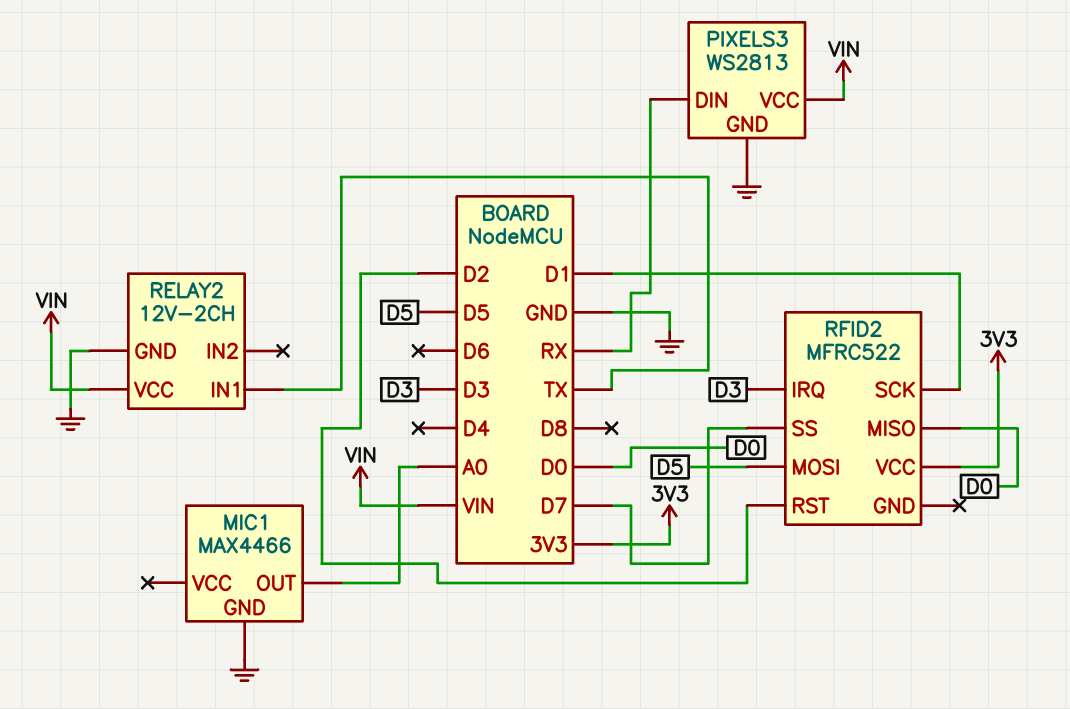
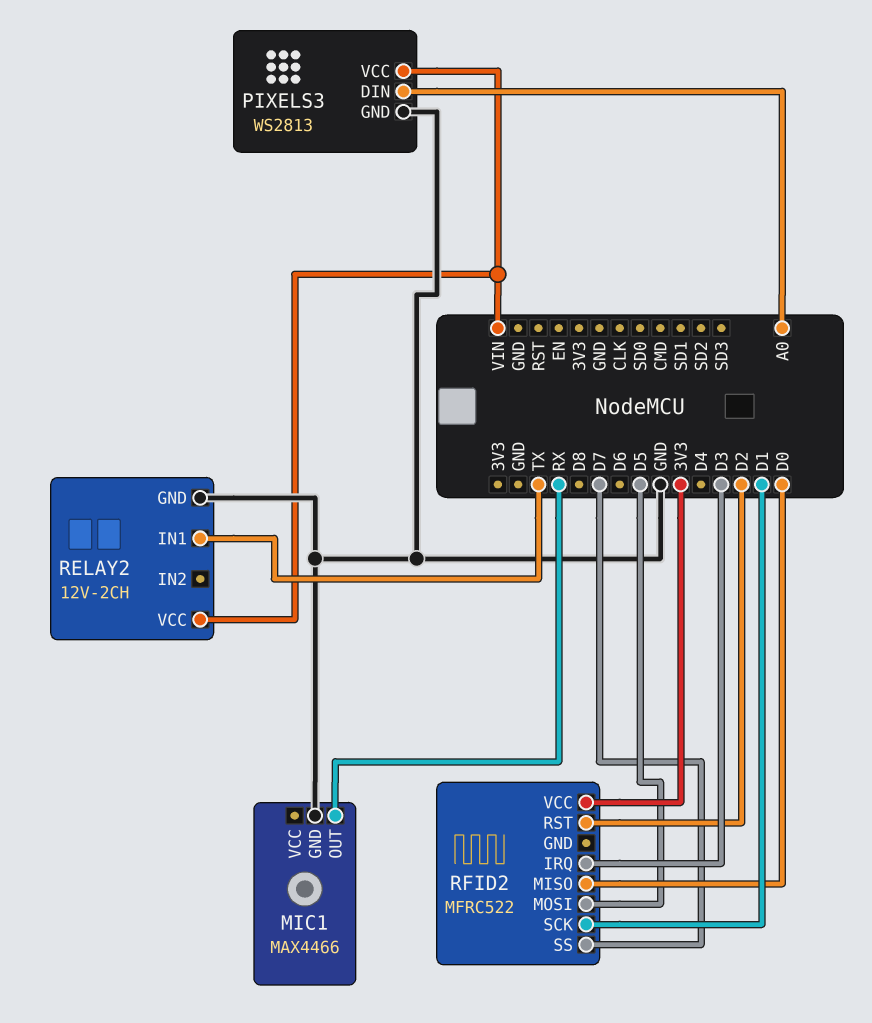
MIC1 pin OUT: A0 -> RX
PIXELS3 pin DIN: RX -> A0

